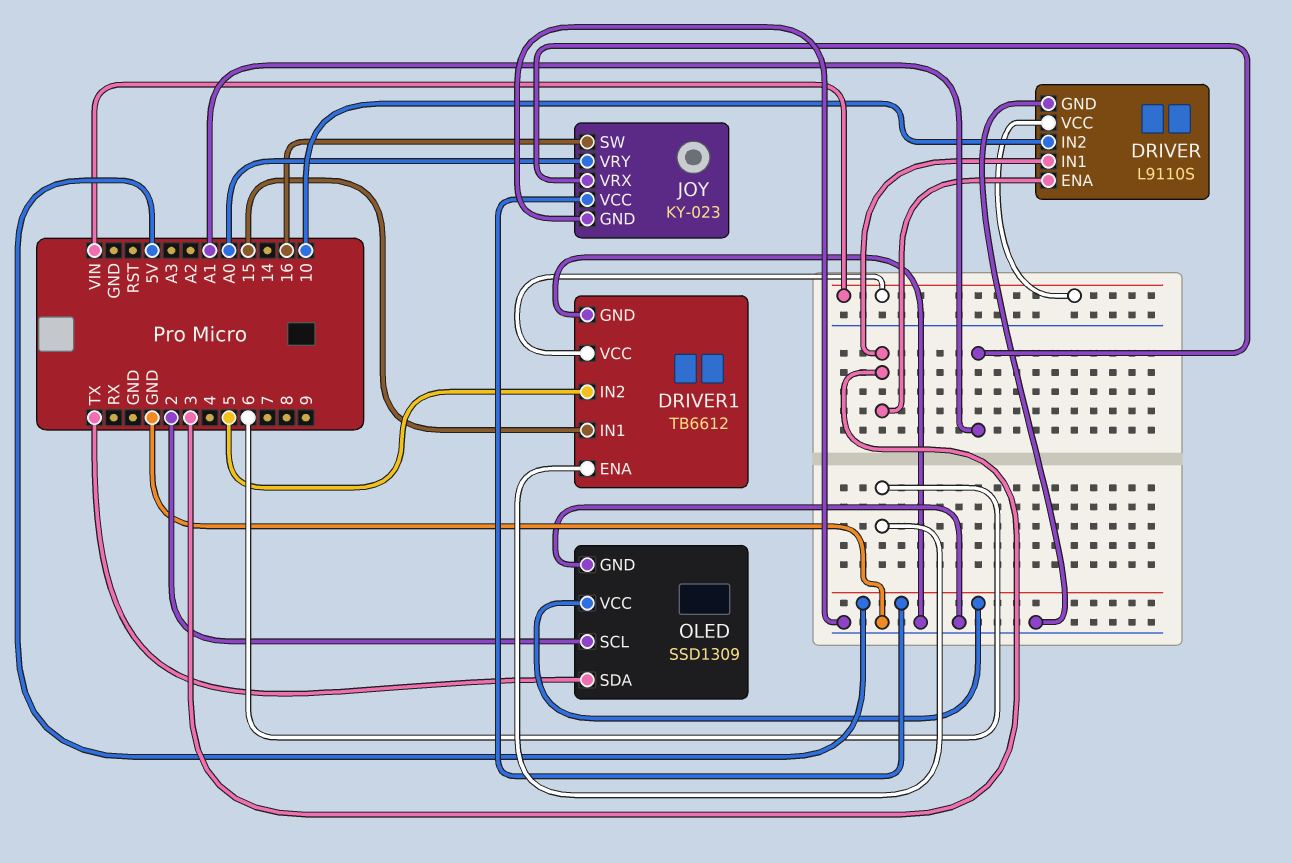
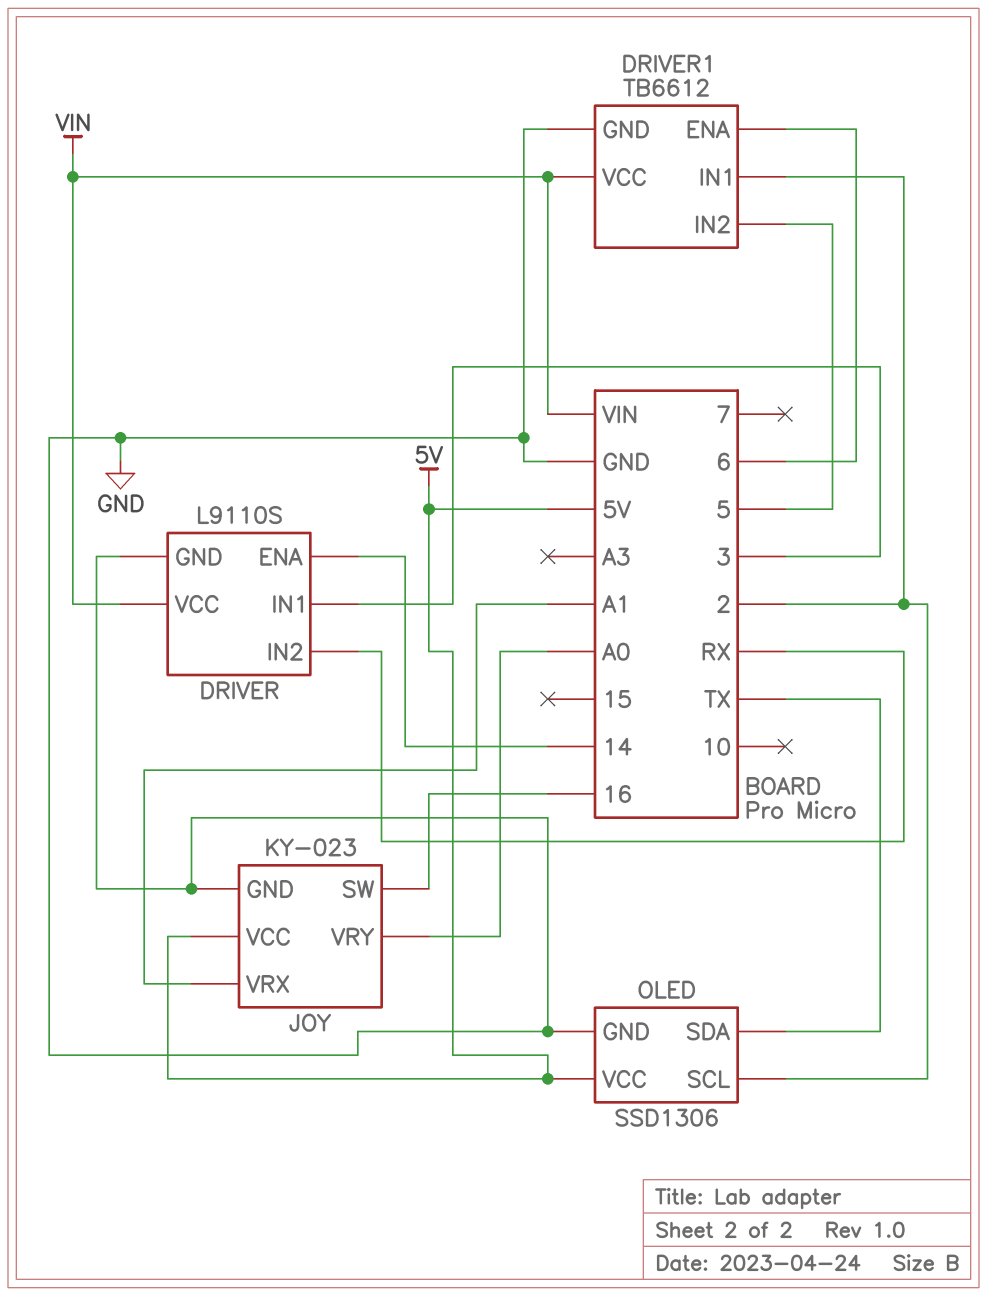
DRIVER pin ENA: 3 -> 14
DRIVER pin IN2: 10 -> RX
DRIVER1 pin IN1: 15 -> 2
OLED: SSD1309 -> SSD1306

